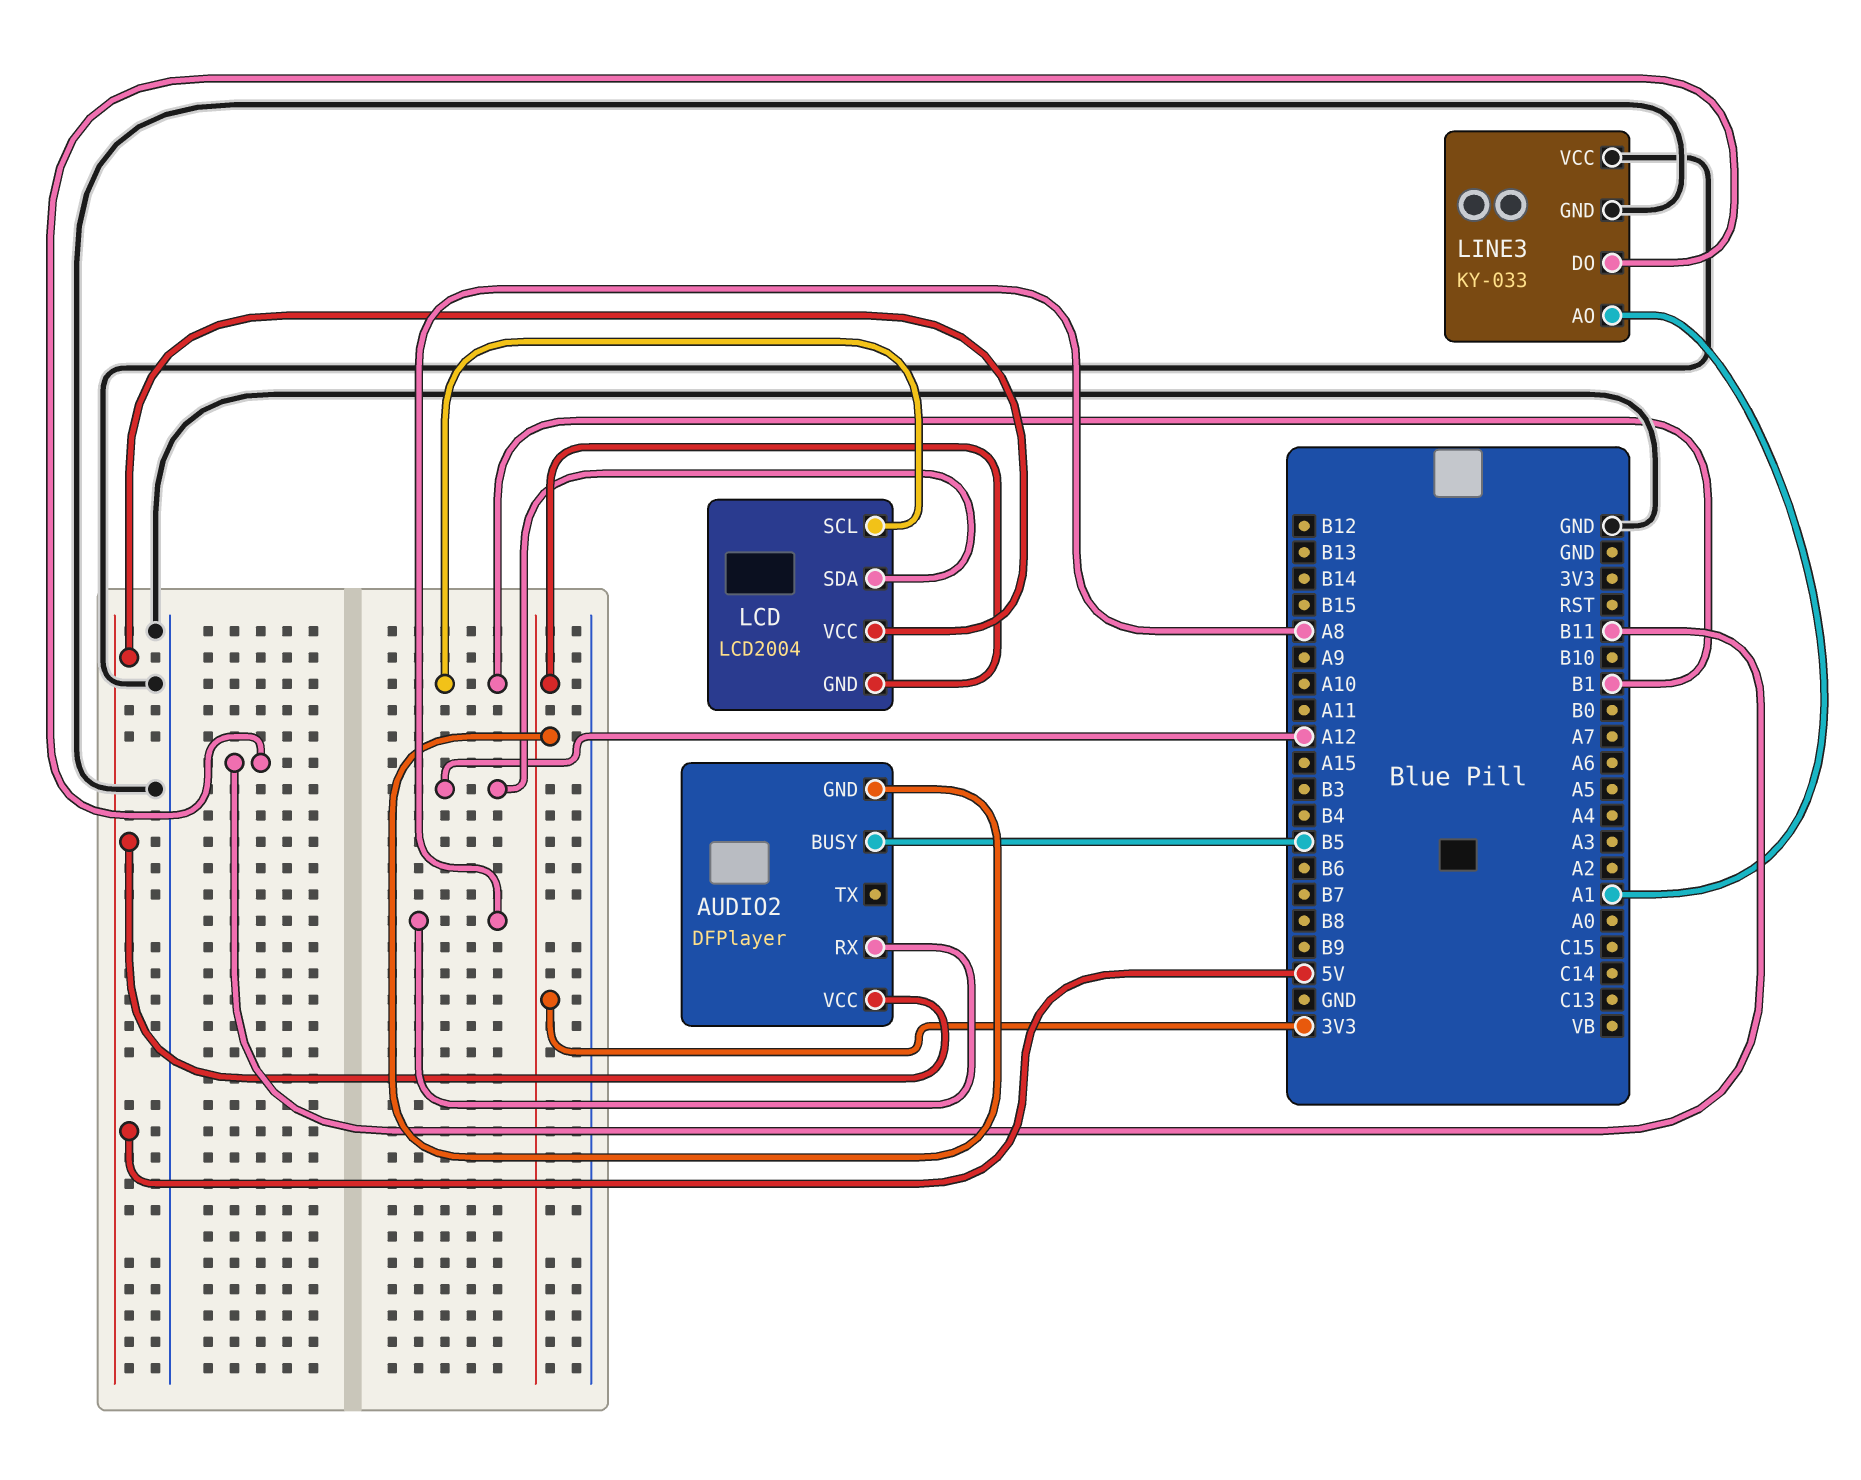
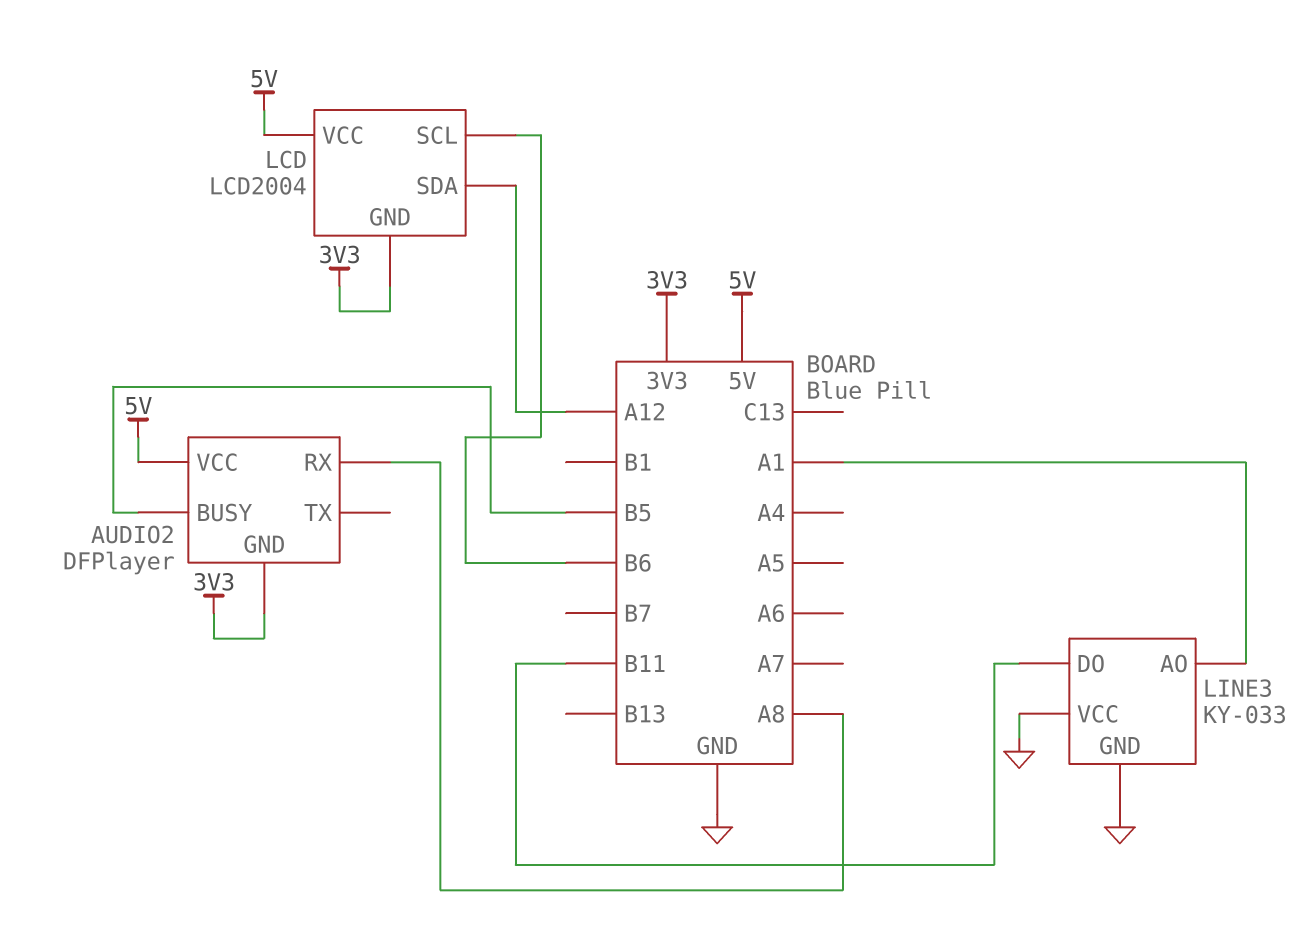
LCD pin SCL: B1 -> B6

